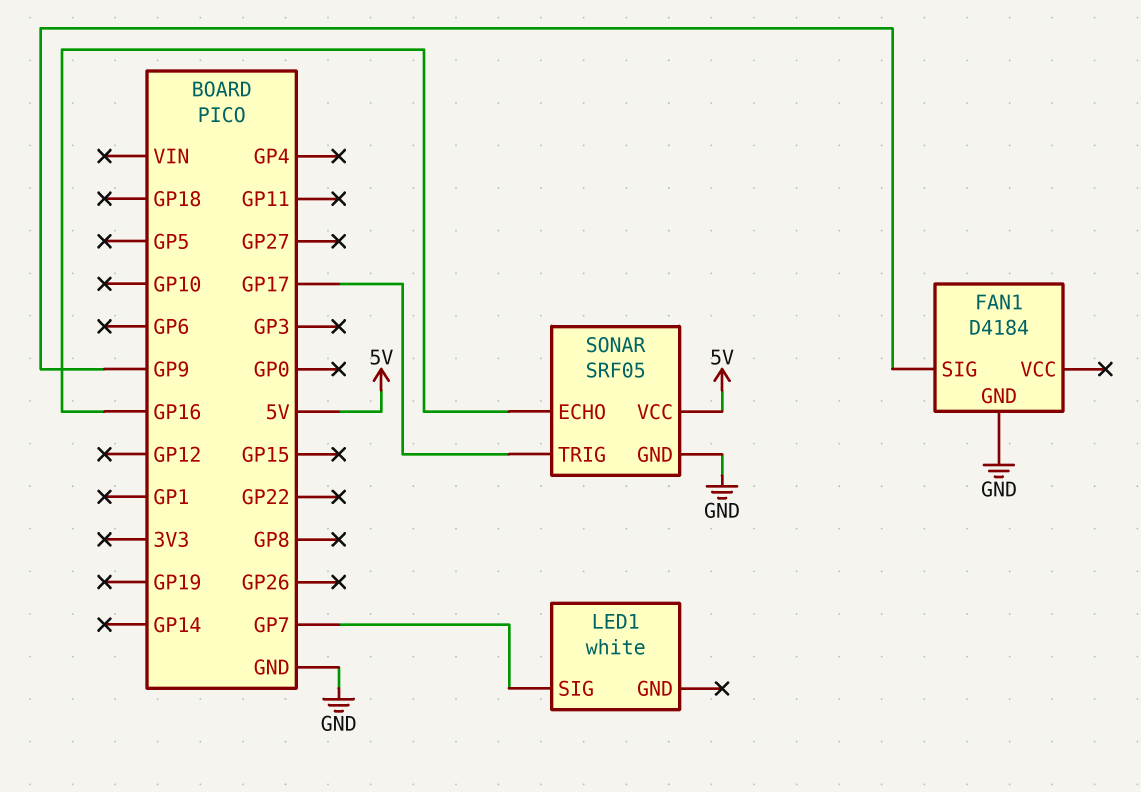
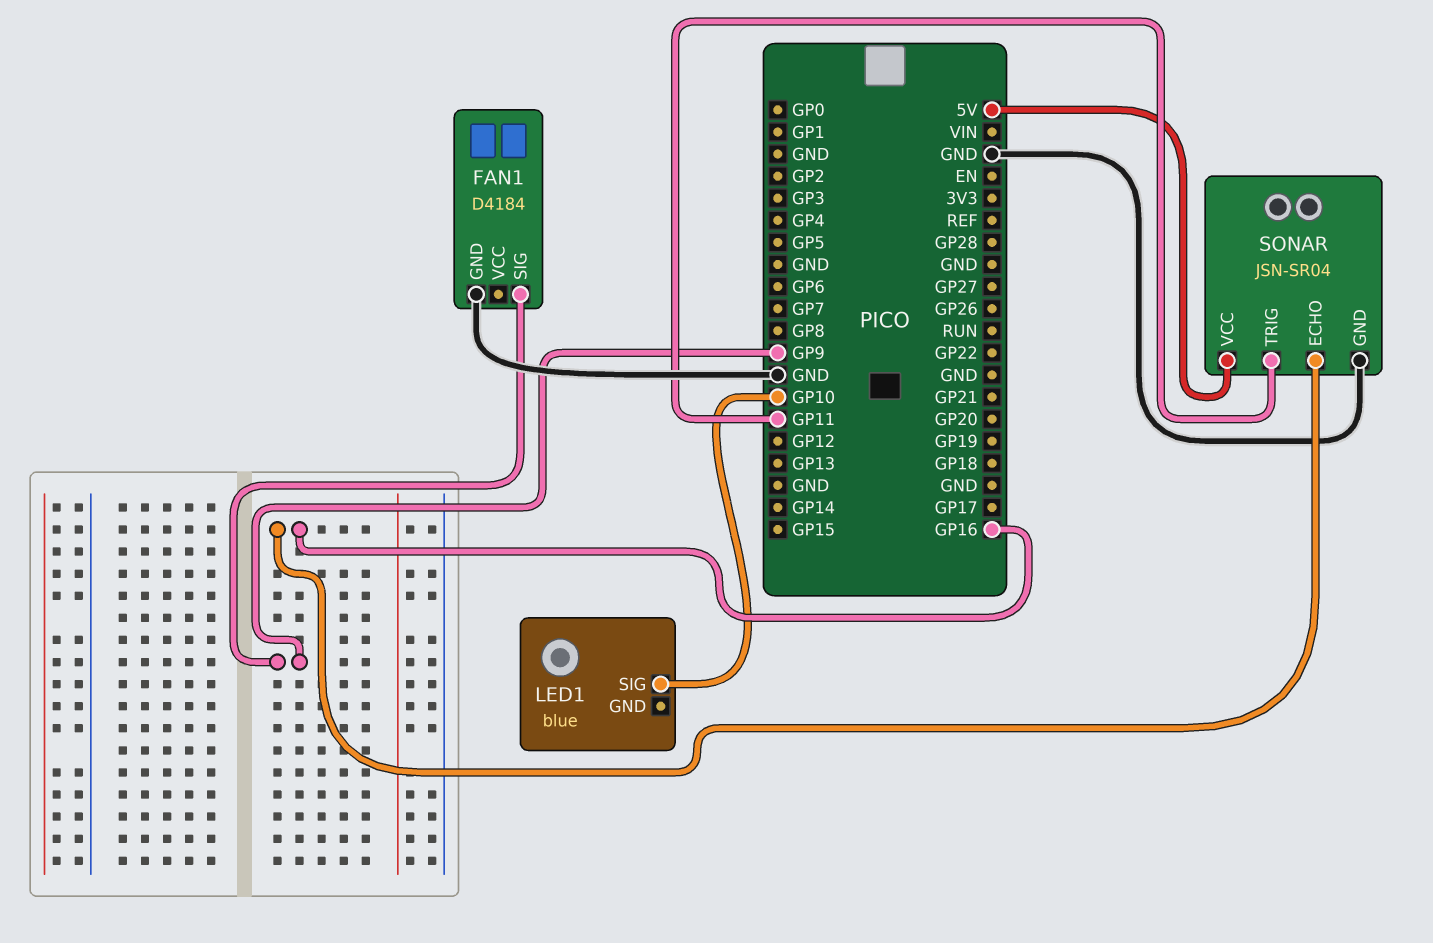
LED1: white -> blue
LED1 pin SIG: GP7 -> GP10
SONAR: SRF05 -> JSN-SR04
SONAR pin TRIG: GP17 -> GP11

